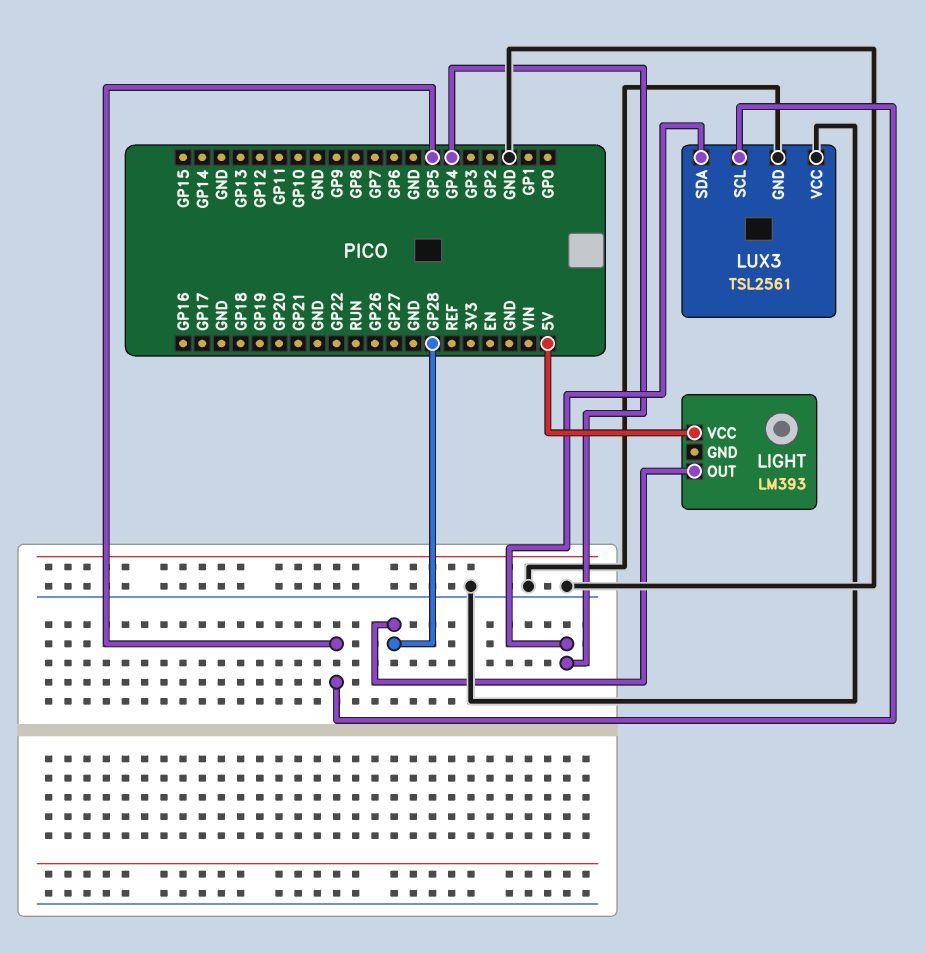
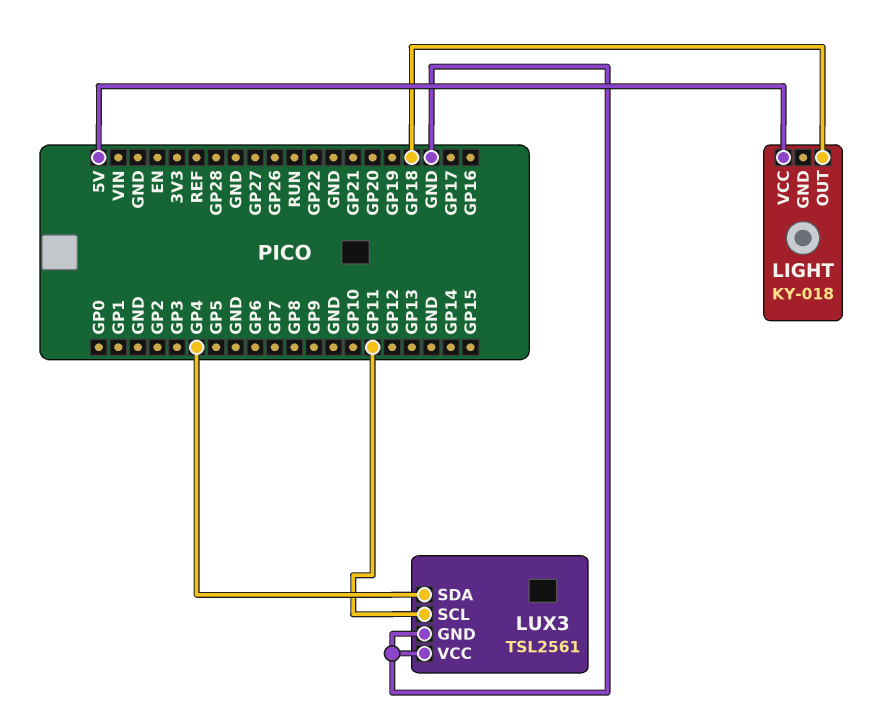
LIGHT: LM393 -> KY-018
LIGHT pin OUT: GP28 -> GP18
LUX3 pin SCL: GP5 -> GP11

